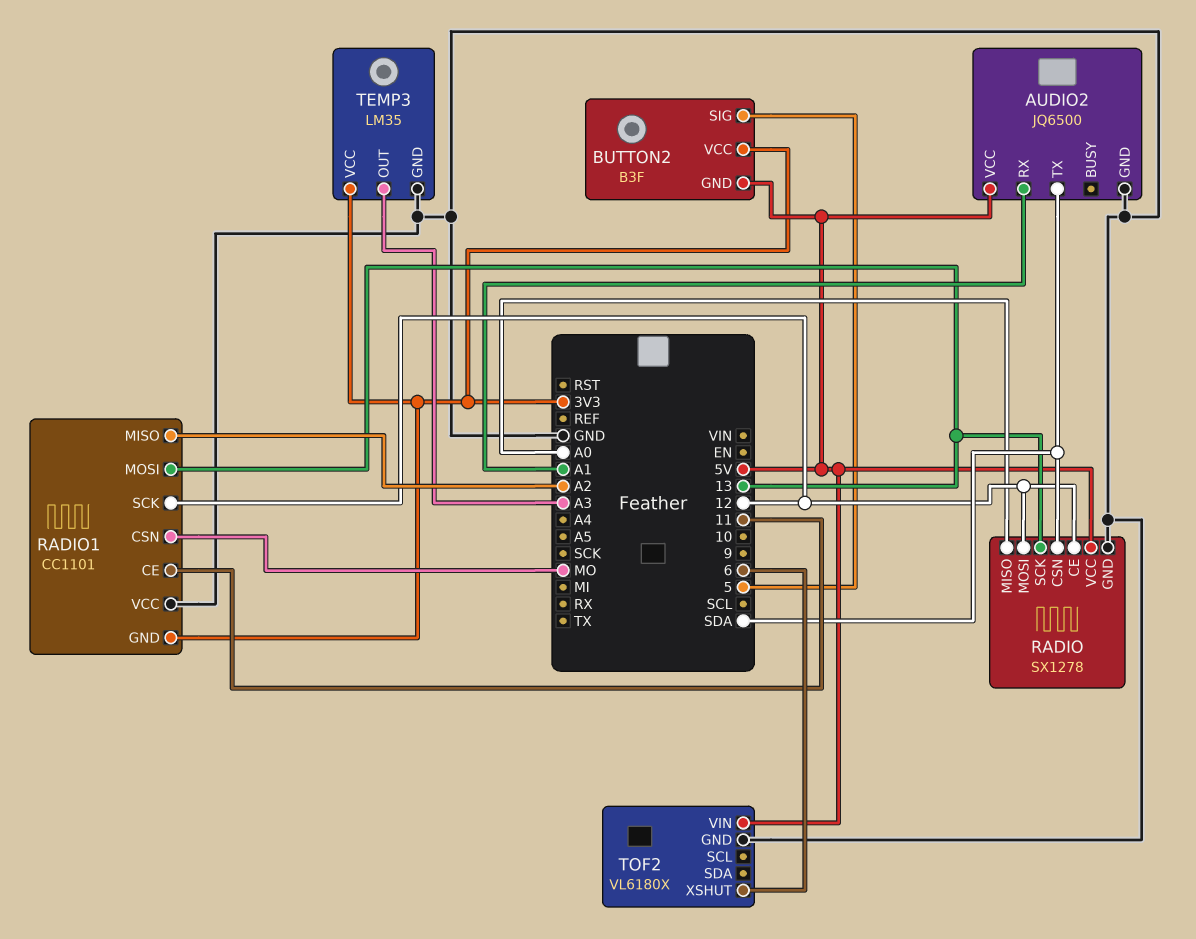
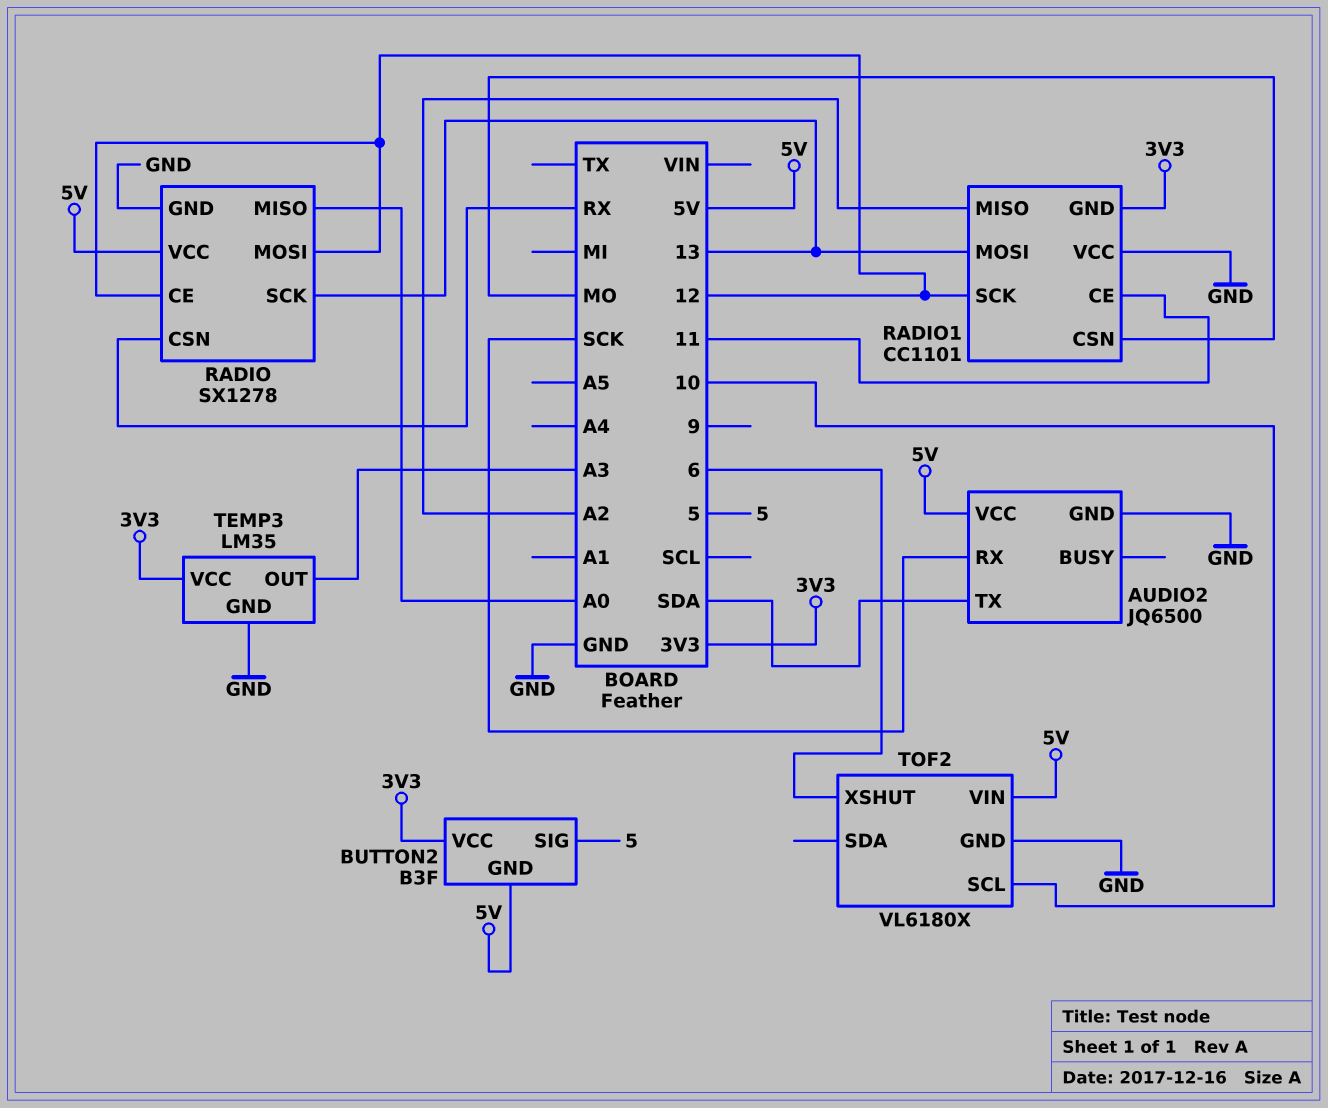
AUDIO2 pin RX: A1 -> SCK
RADIO pin CSN: SDA -> RX
TOF2 pin SCL: none -> 10

